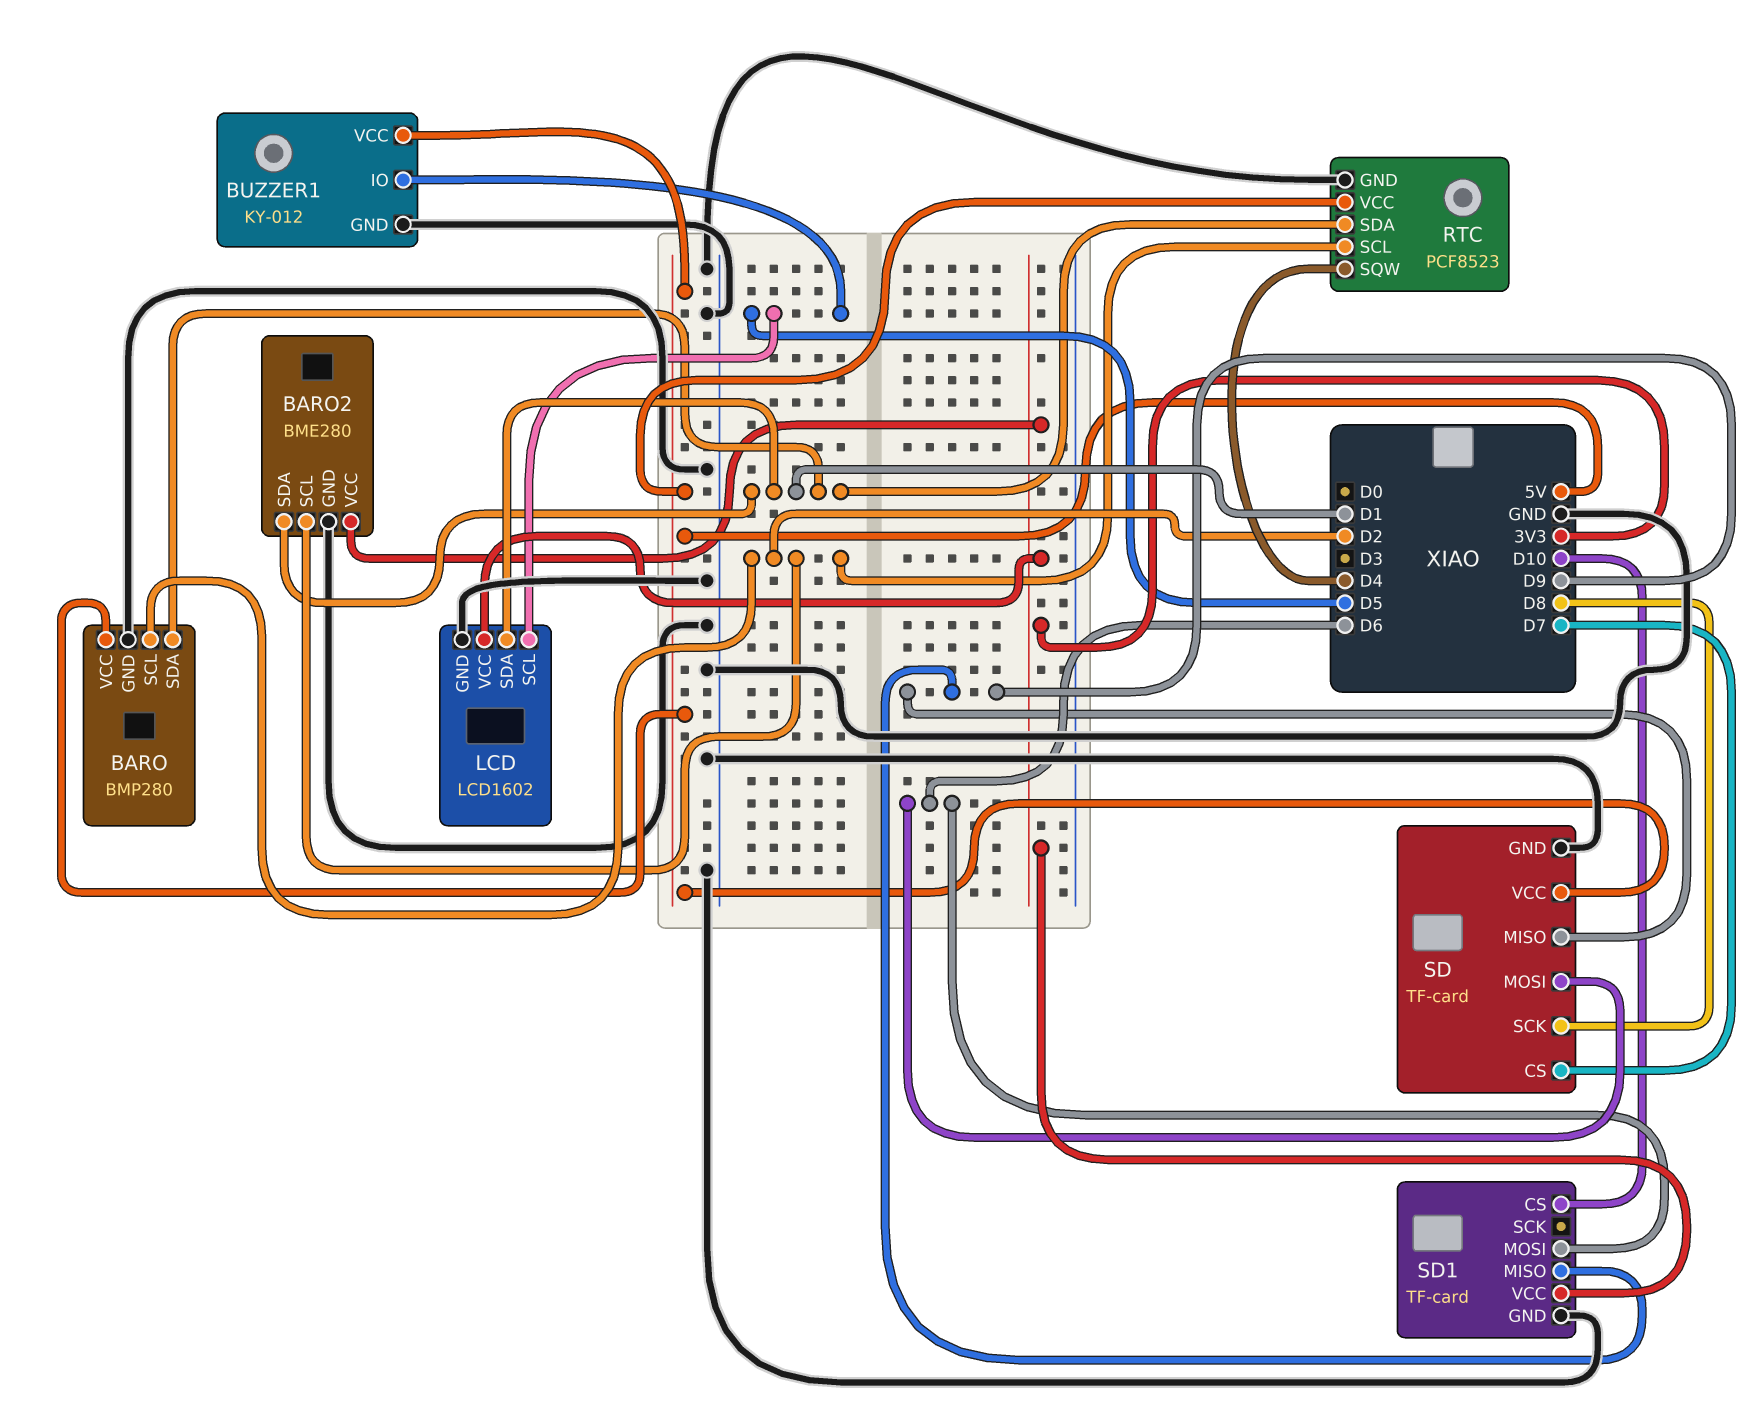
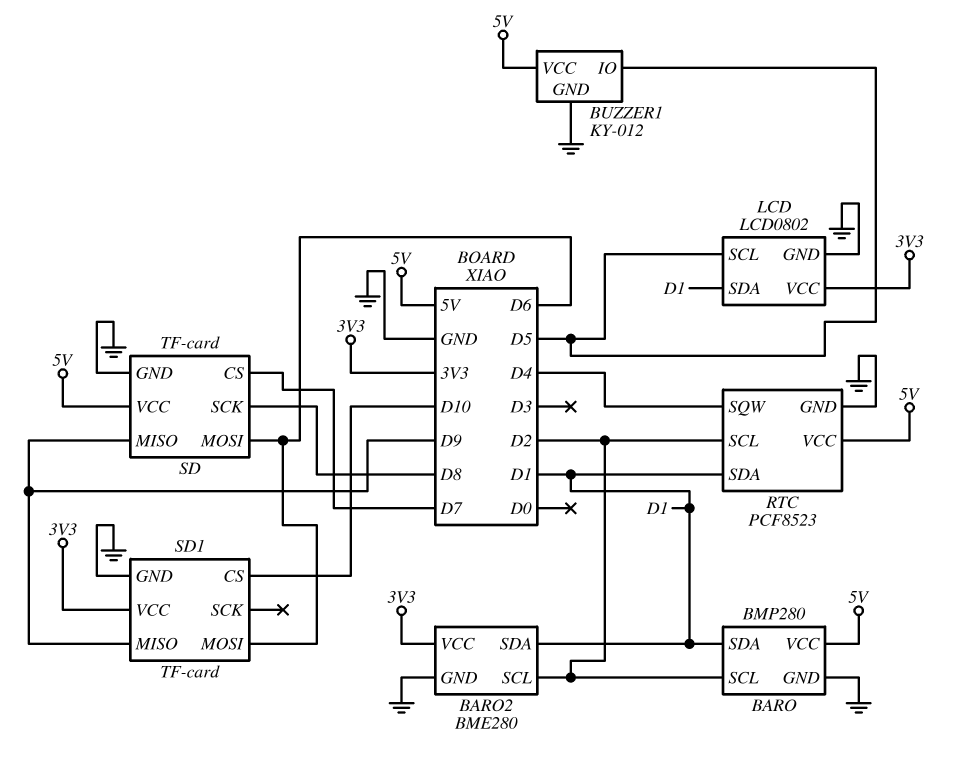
LCD: LCD1602 -> LCD0802

